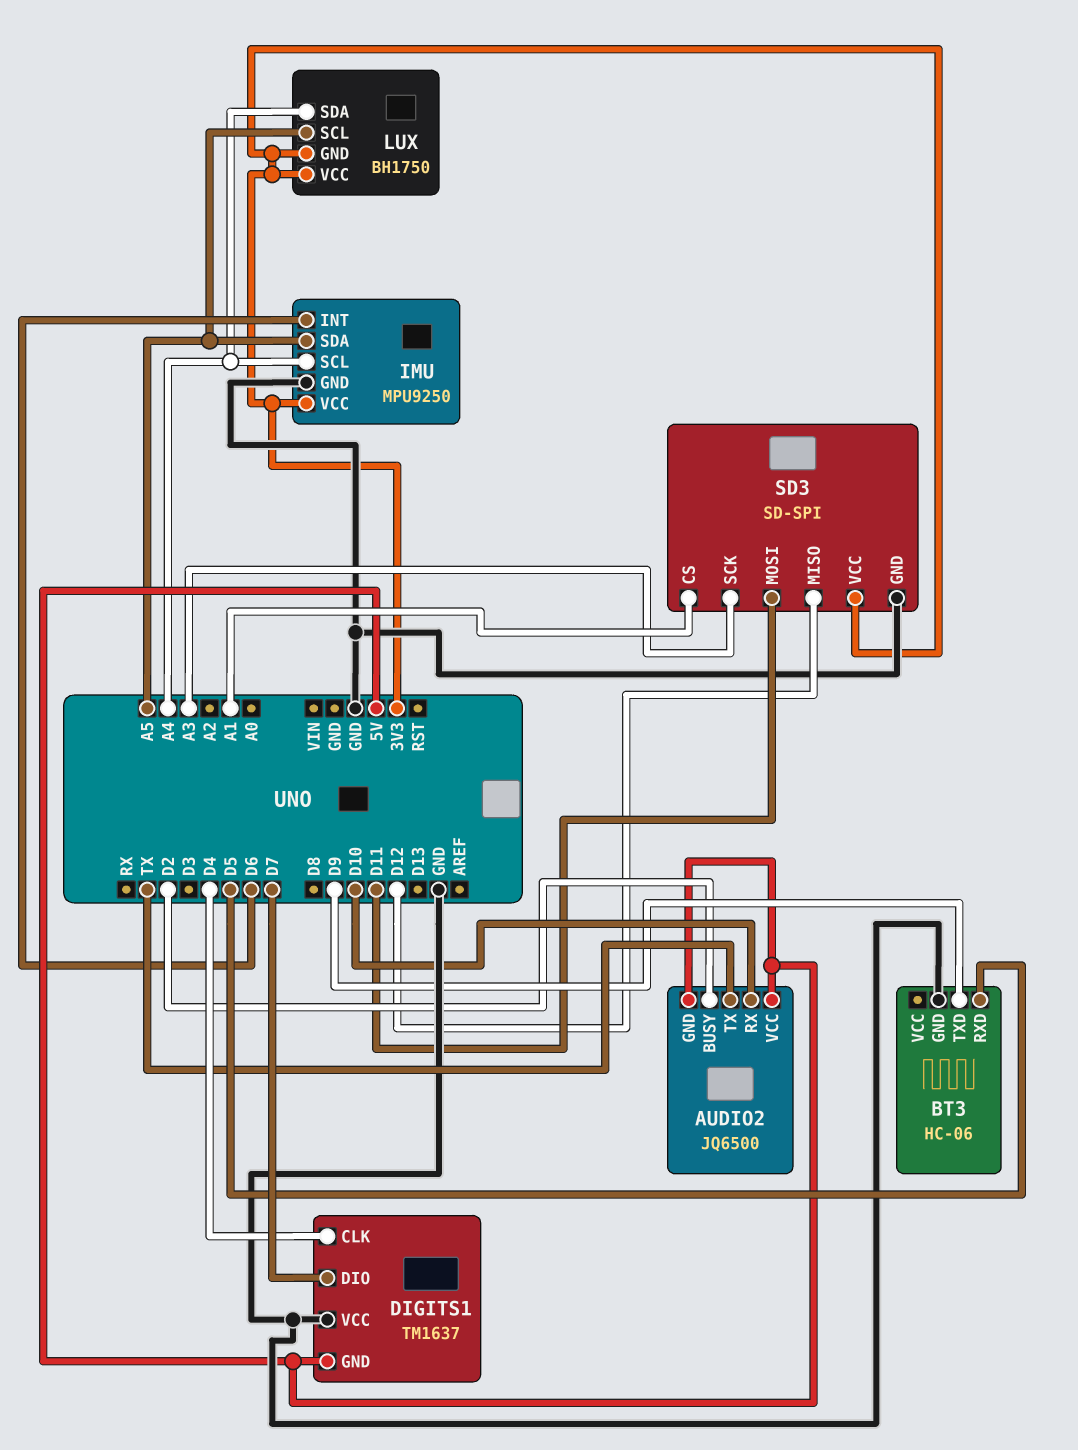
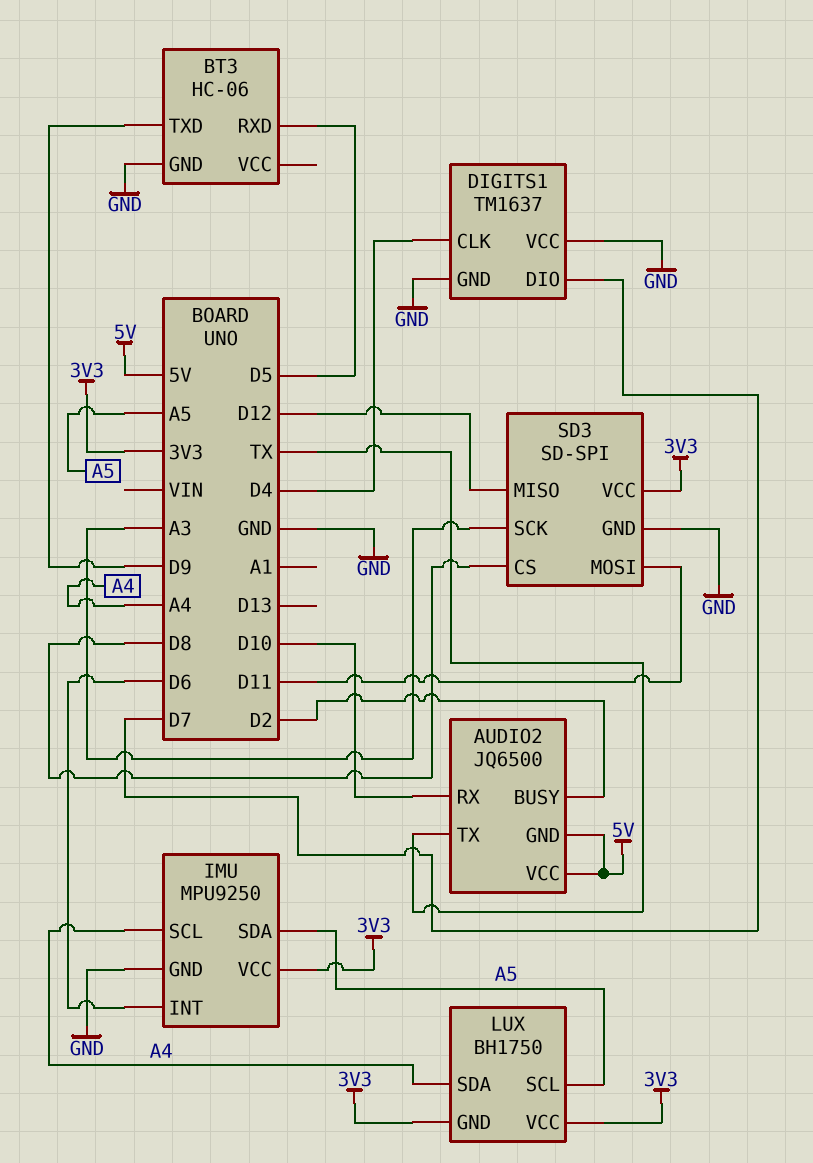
DIGITS1 pin GND: 5V -> GND
SD3 pin CS: A1 -> D8

